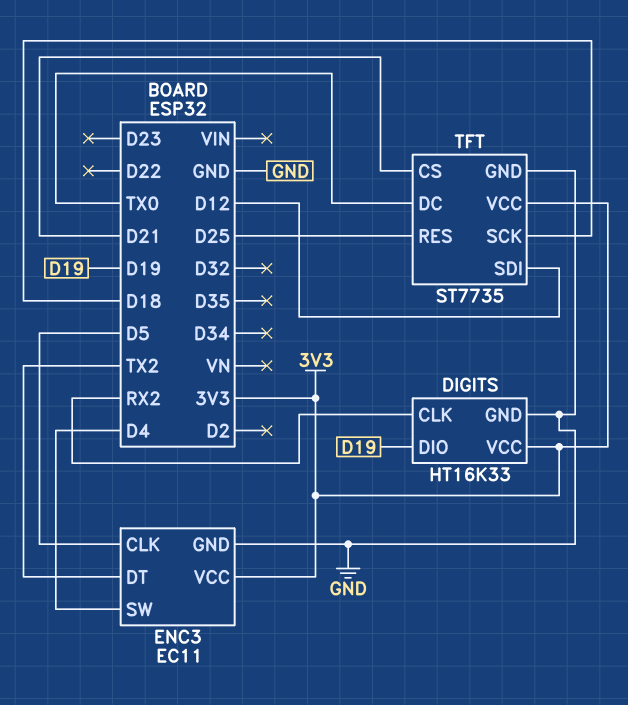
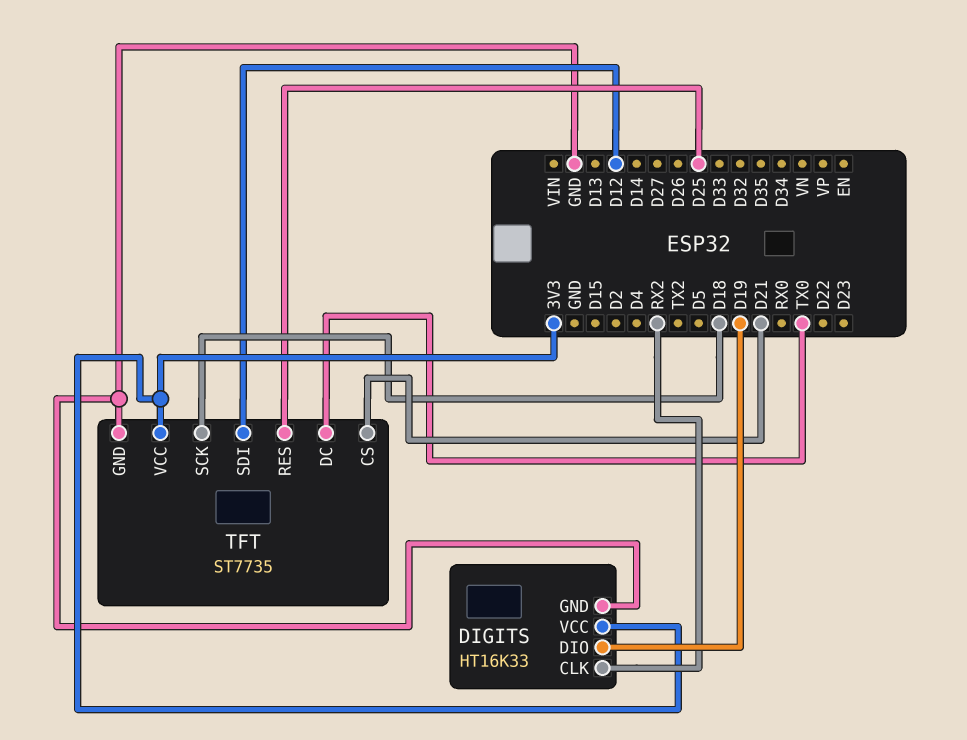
ENC3: EC11 -> none
ENC3 pin CLK: D5 -> none
ENC3 pin DT: TX2 -> none
ENC3 pin GND: GND -> none
ENC3 pin SW: D4 -> none
ENC3 pin VCC: 3V3 -> none

